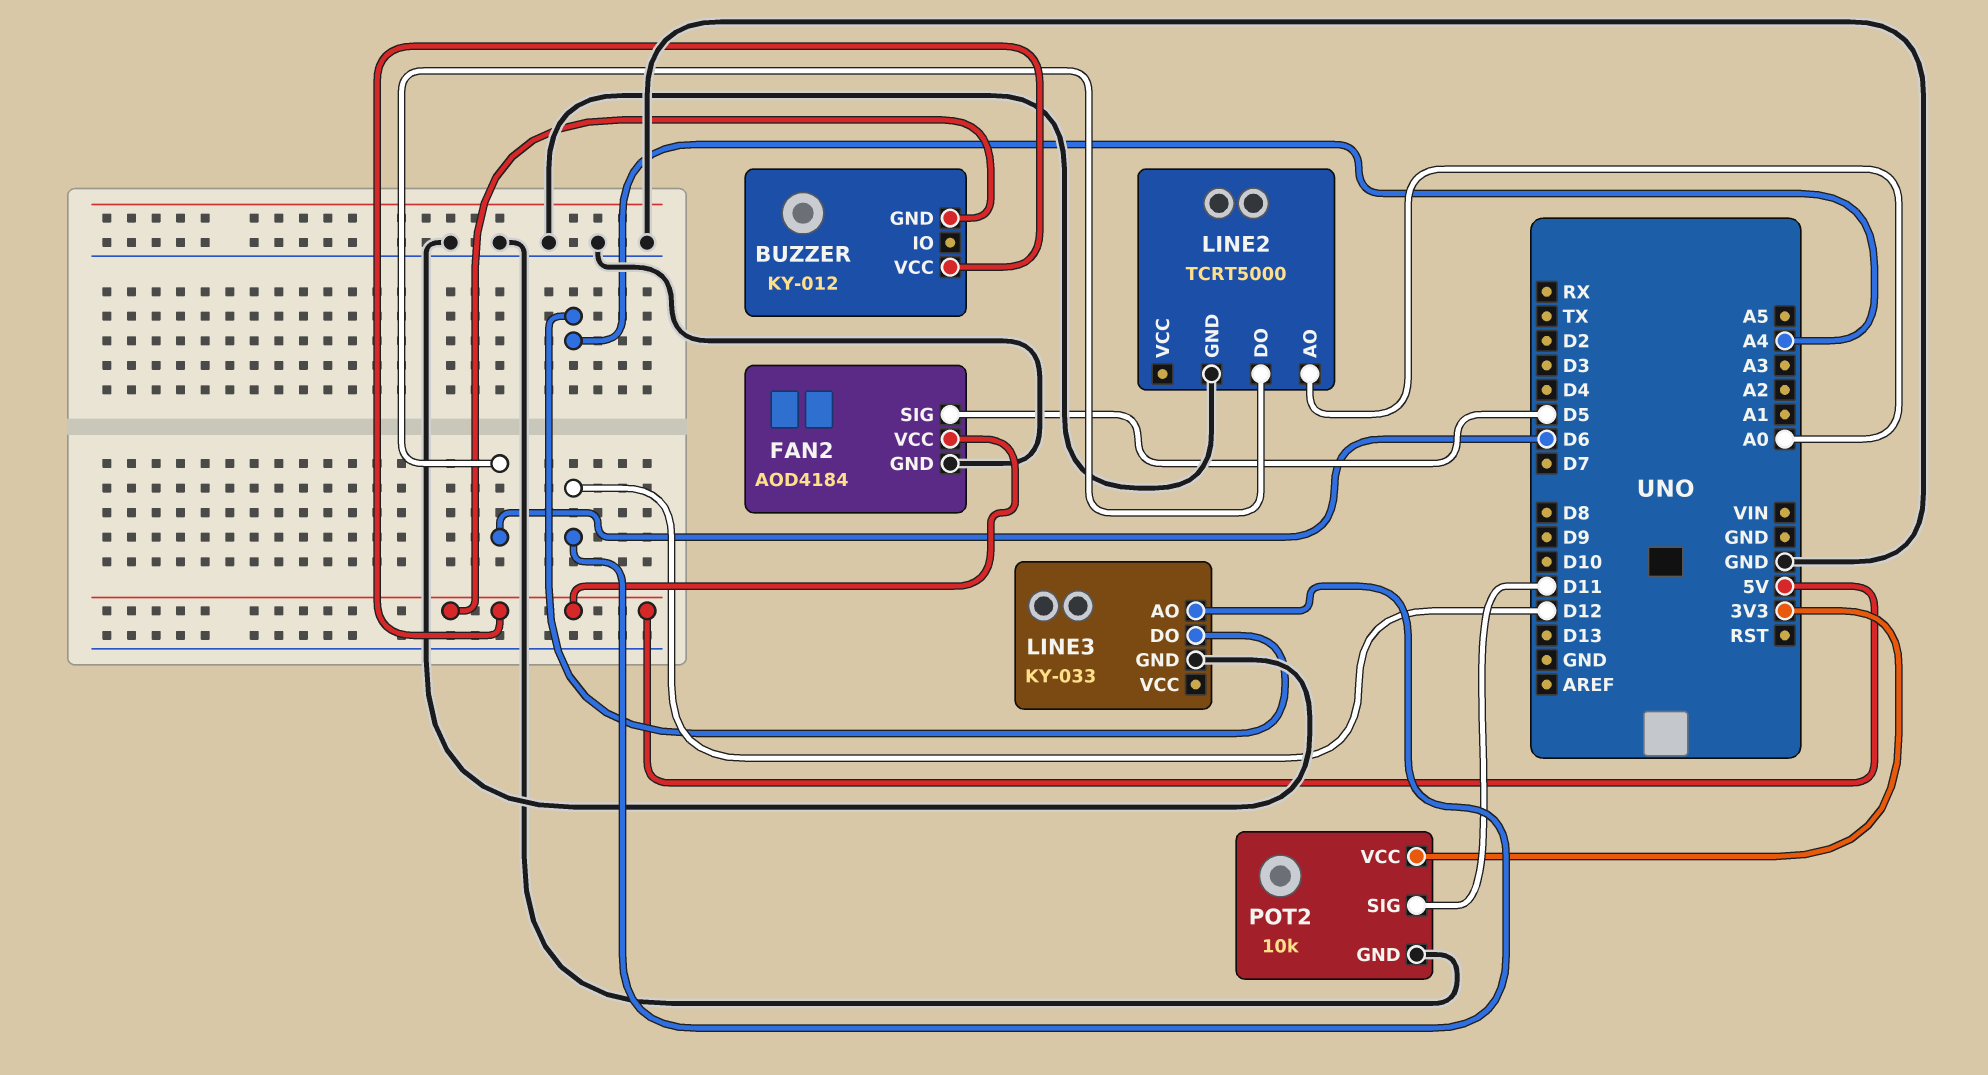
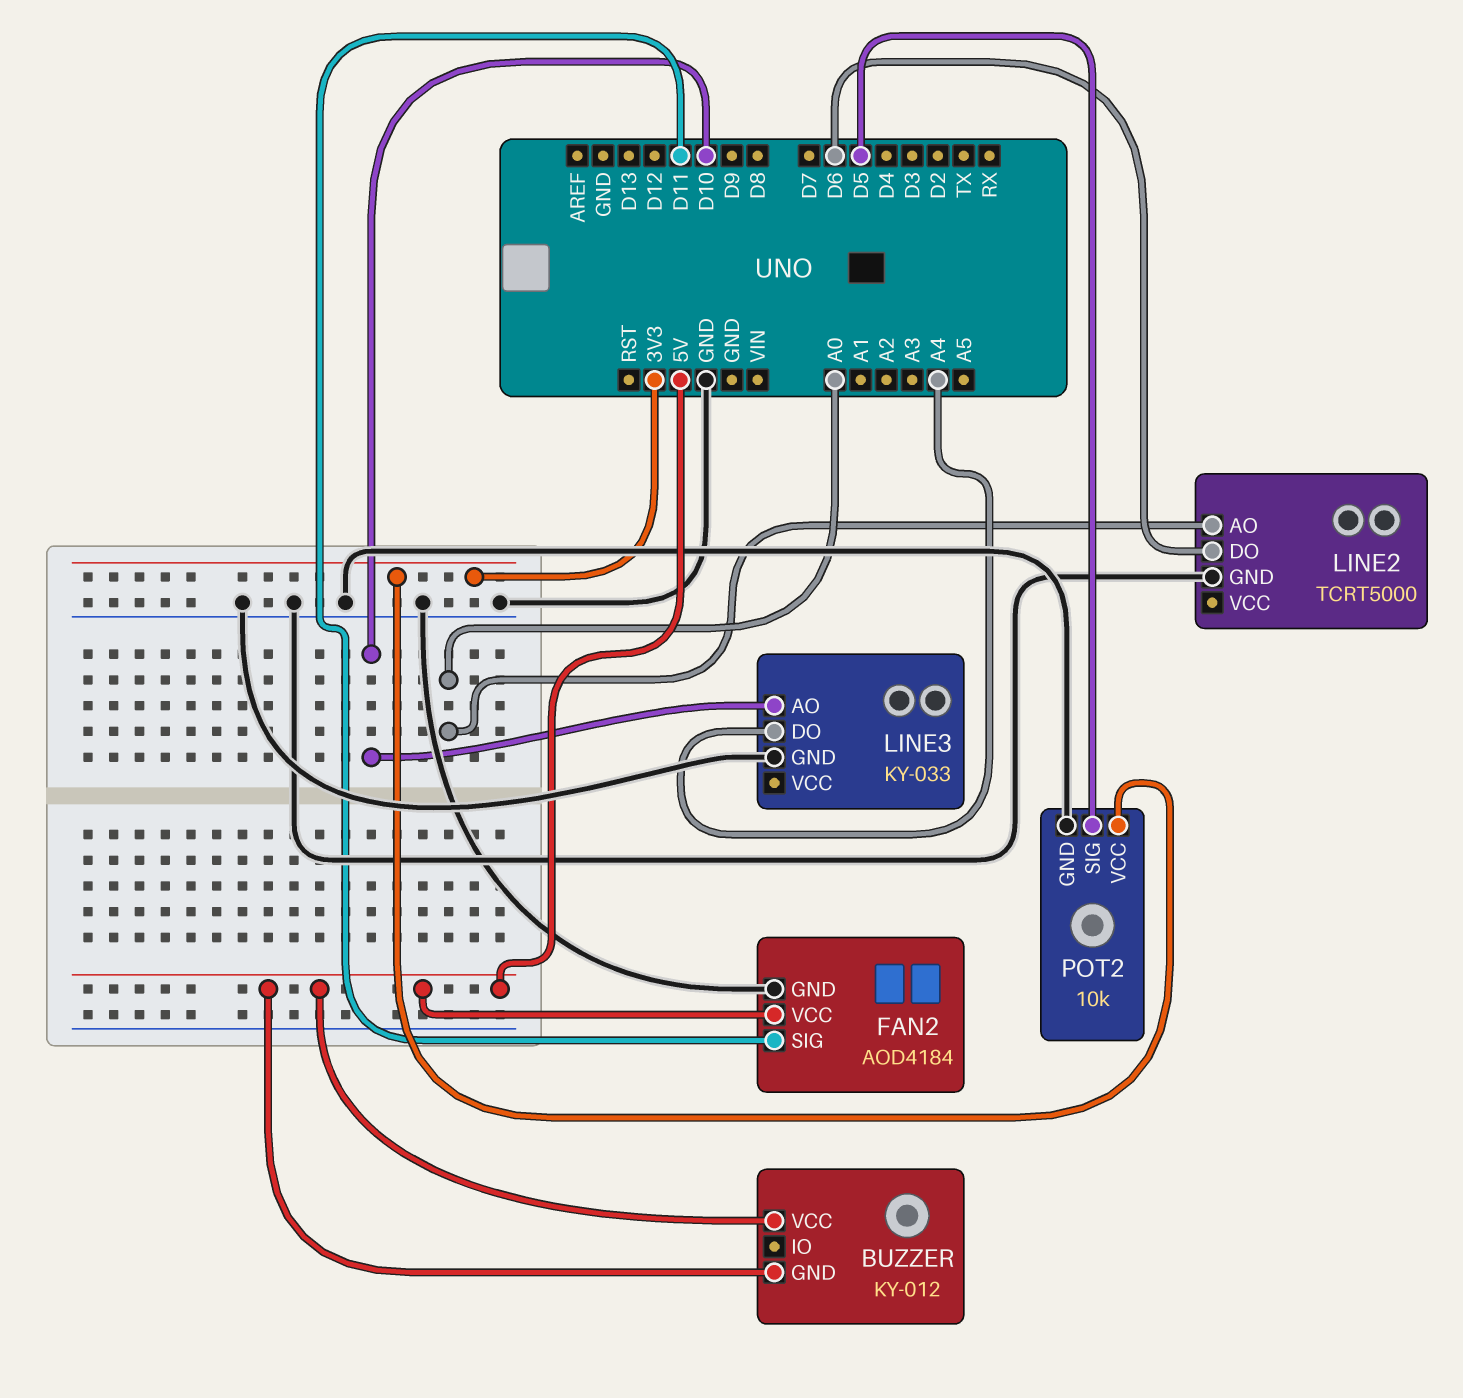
FAN2 pin SIG: D5 -> D11
LINE3 pin AO: D12 -> D10
POT2 pin SIG: D11 -> D5

